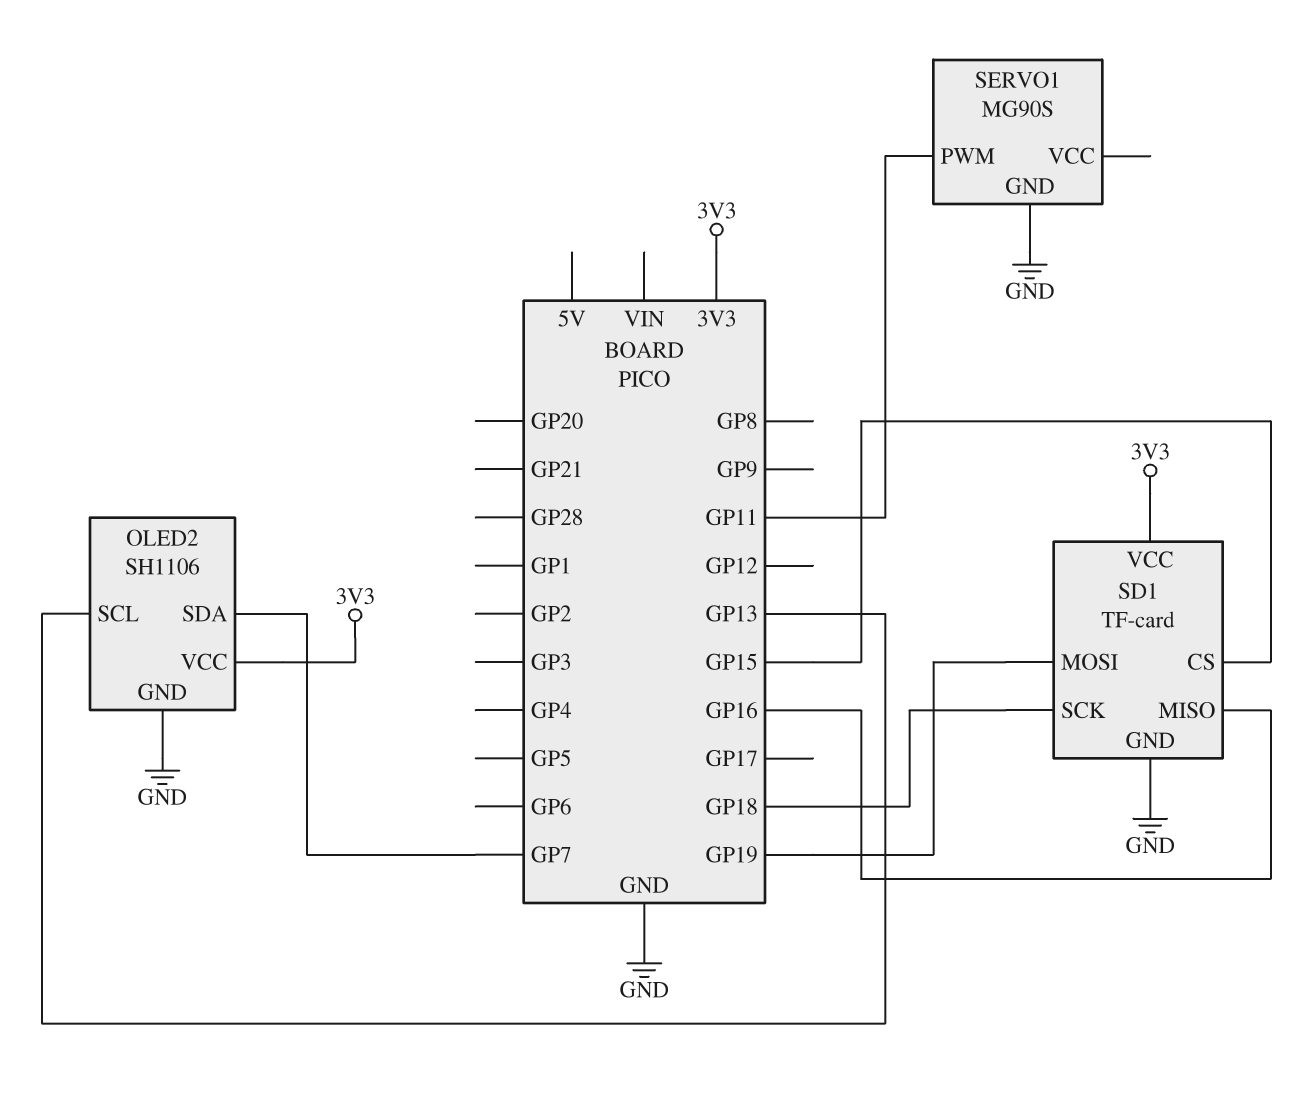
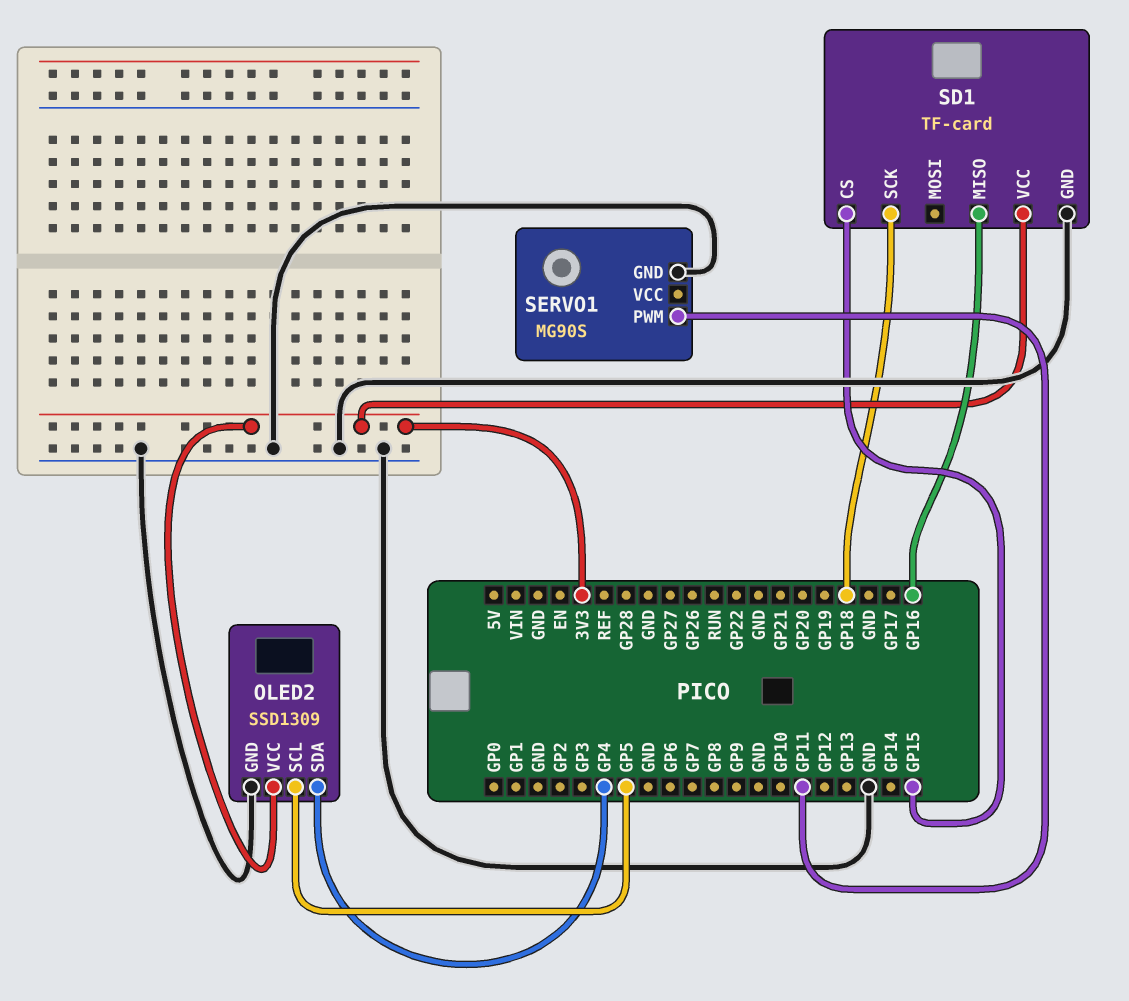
OLED2: SH1106 -> SSD1309
OLED2 pin SCL: GP13 -> GP5
OLED2 pin SDA: GP7 -> GP4
SD1 pin MOSI: GP19 -> none

